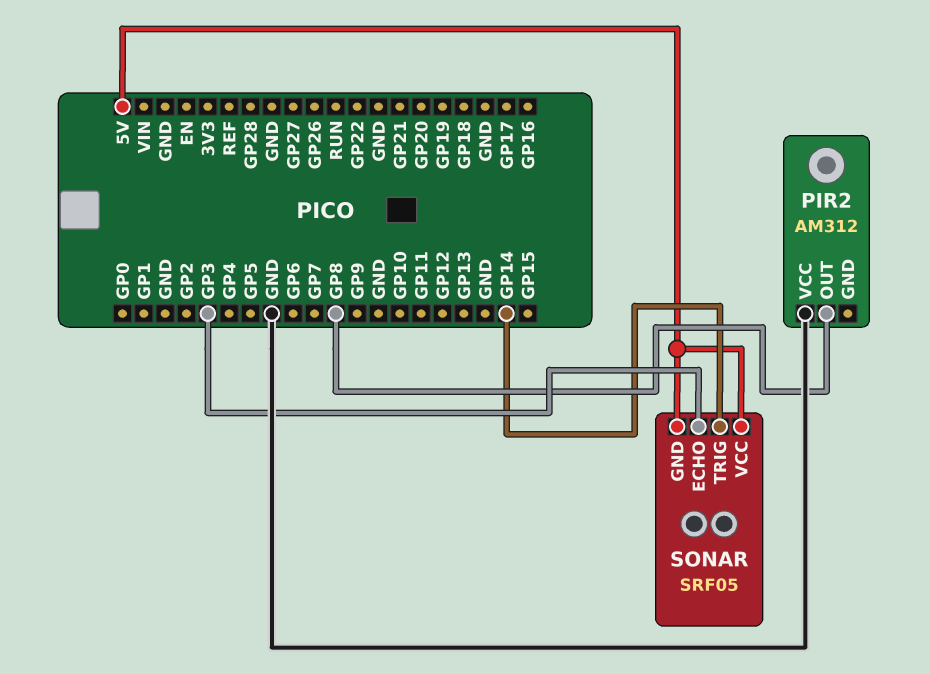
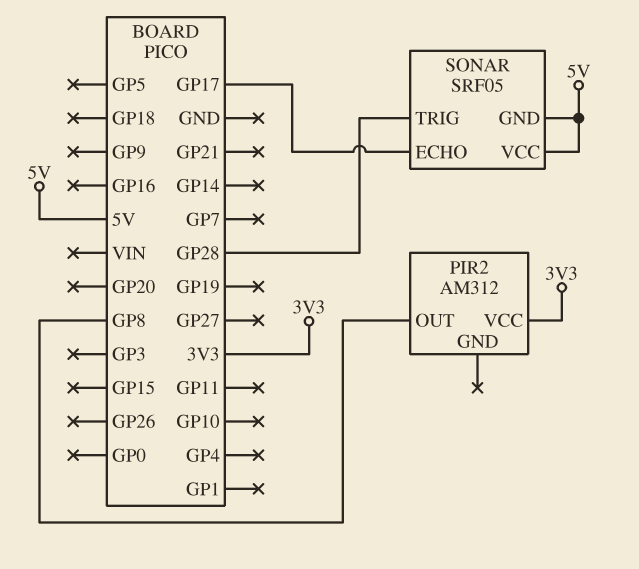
PIR2 pin VCC: GND -> 3V3
SONAR pin ECHO: GP3 -> GP17
SONAR pin TRIG: GP14 -> GP28

